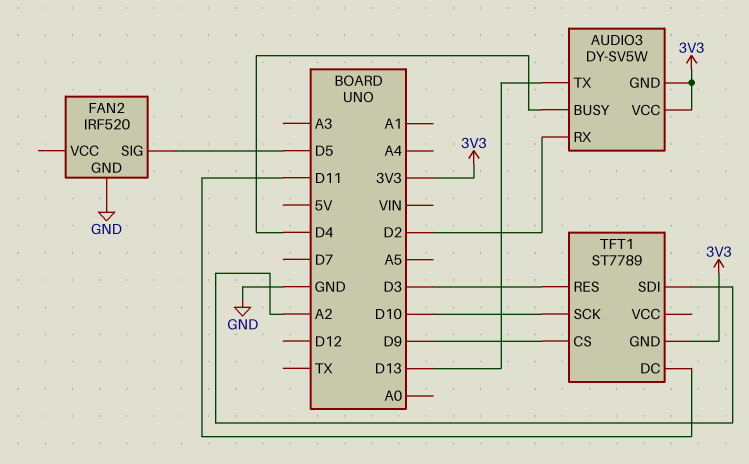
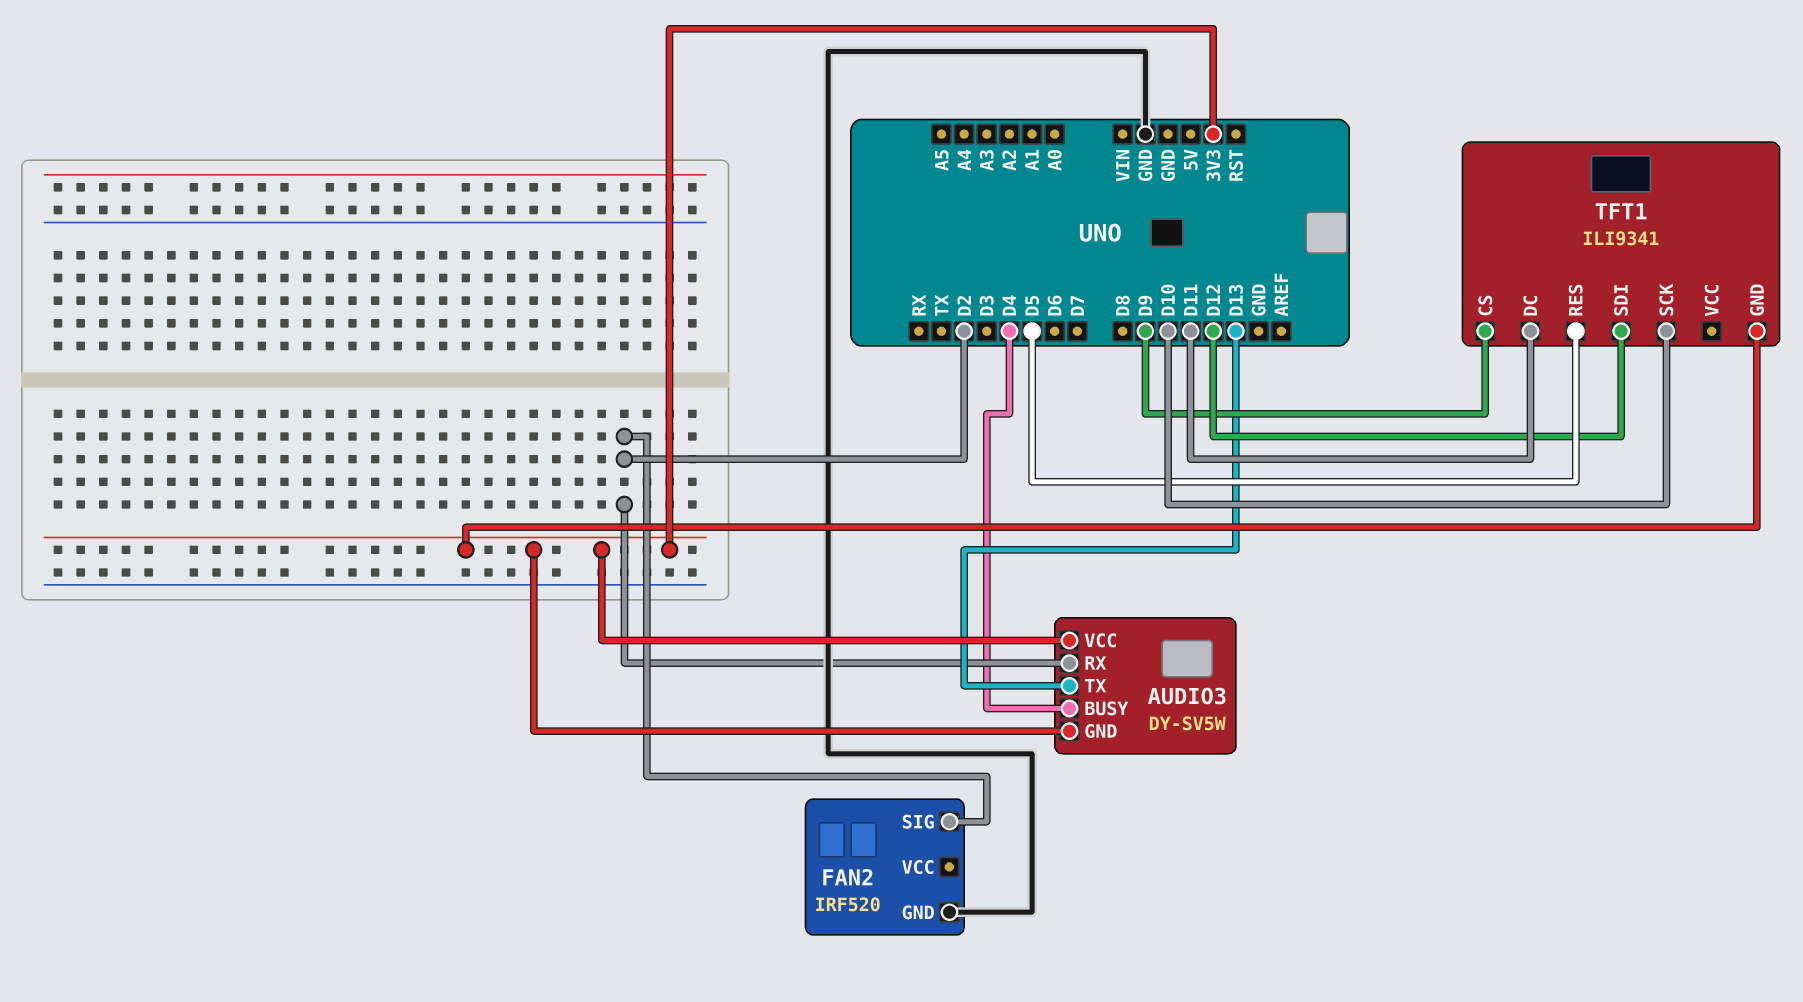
FAN2 pin SIG: D5 -> D2
TFT1: ST7789 -> ILI9341
TFT1 pin RES: D3 -> D5
TFT1 pin SDI: A2 -> D12

